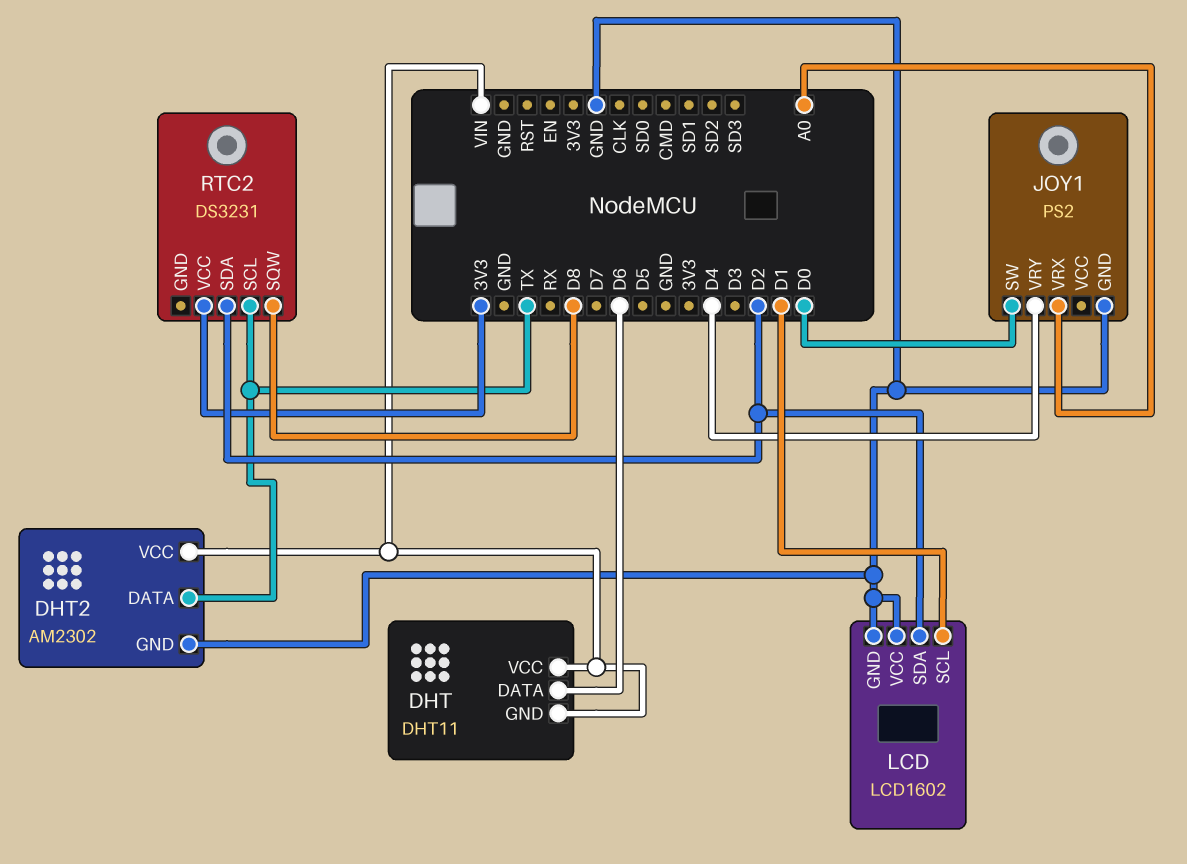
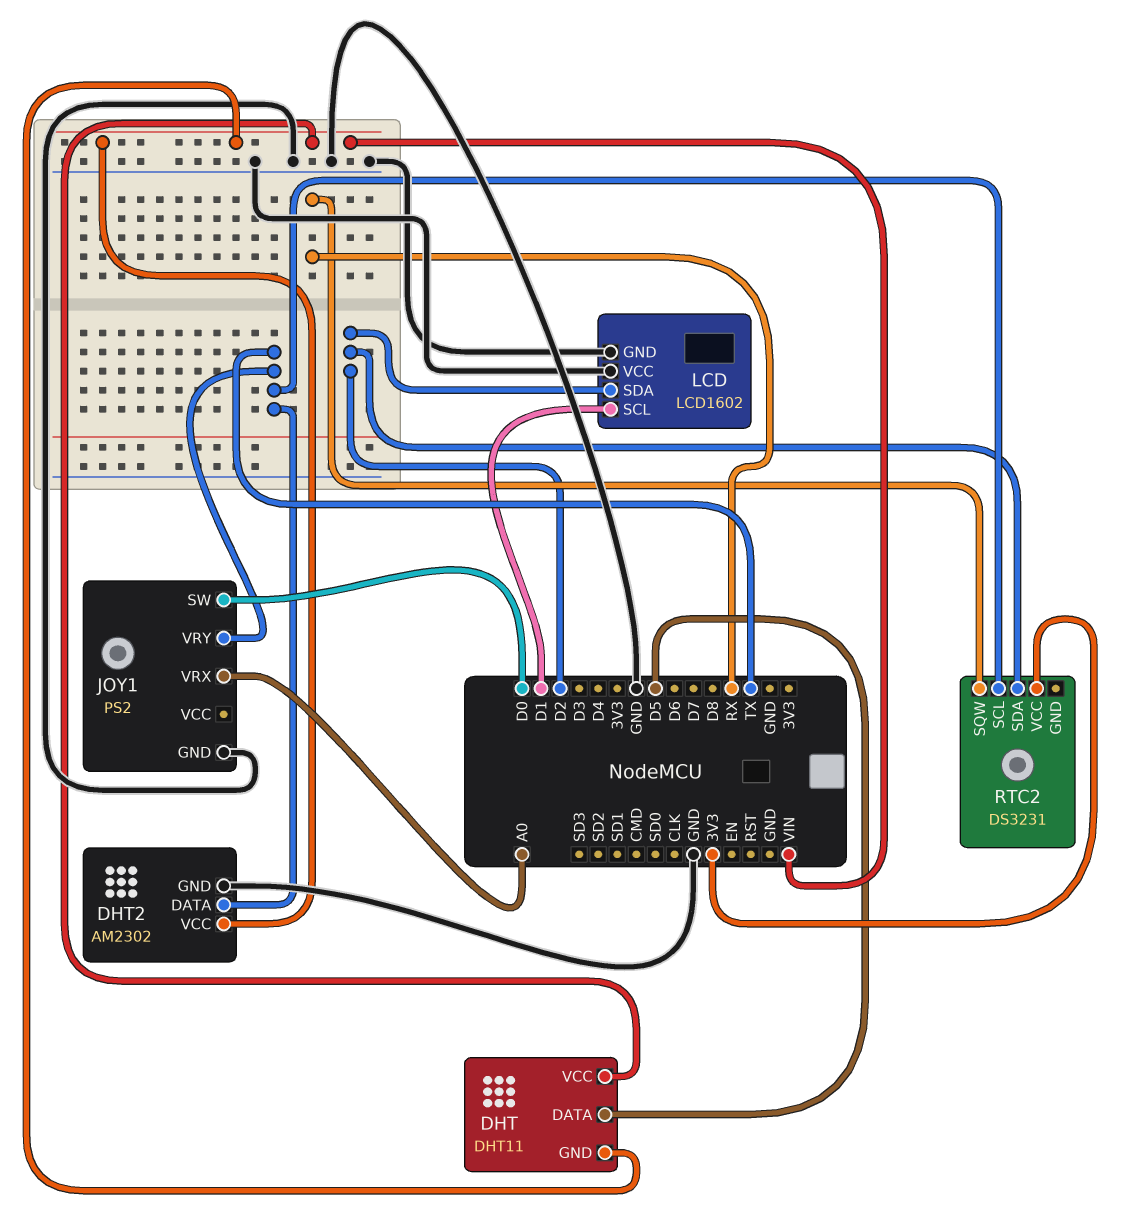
DHT pin DATA: D6 -> D5
JOY1 pin VRY: D4 -> TX
RTC2 pin SQW: D8 -> RX

